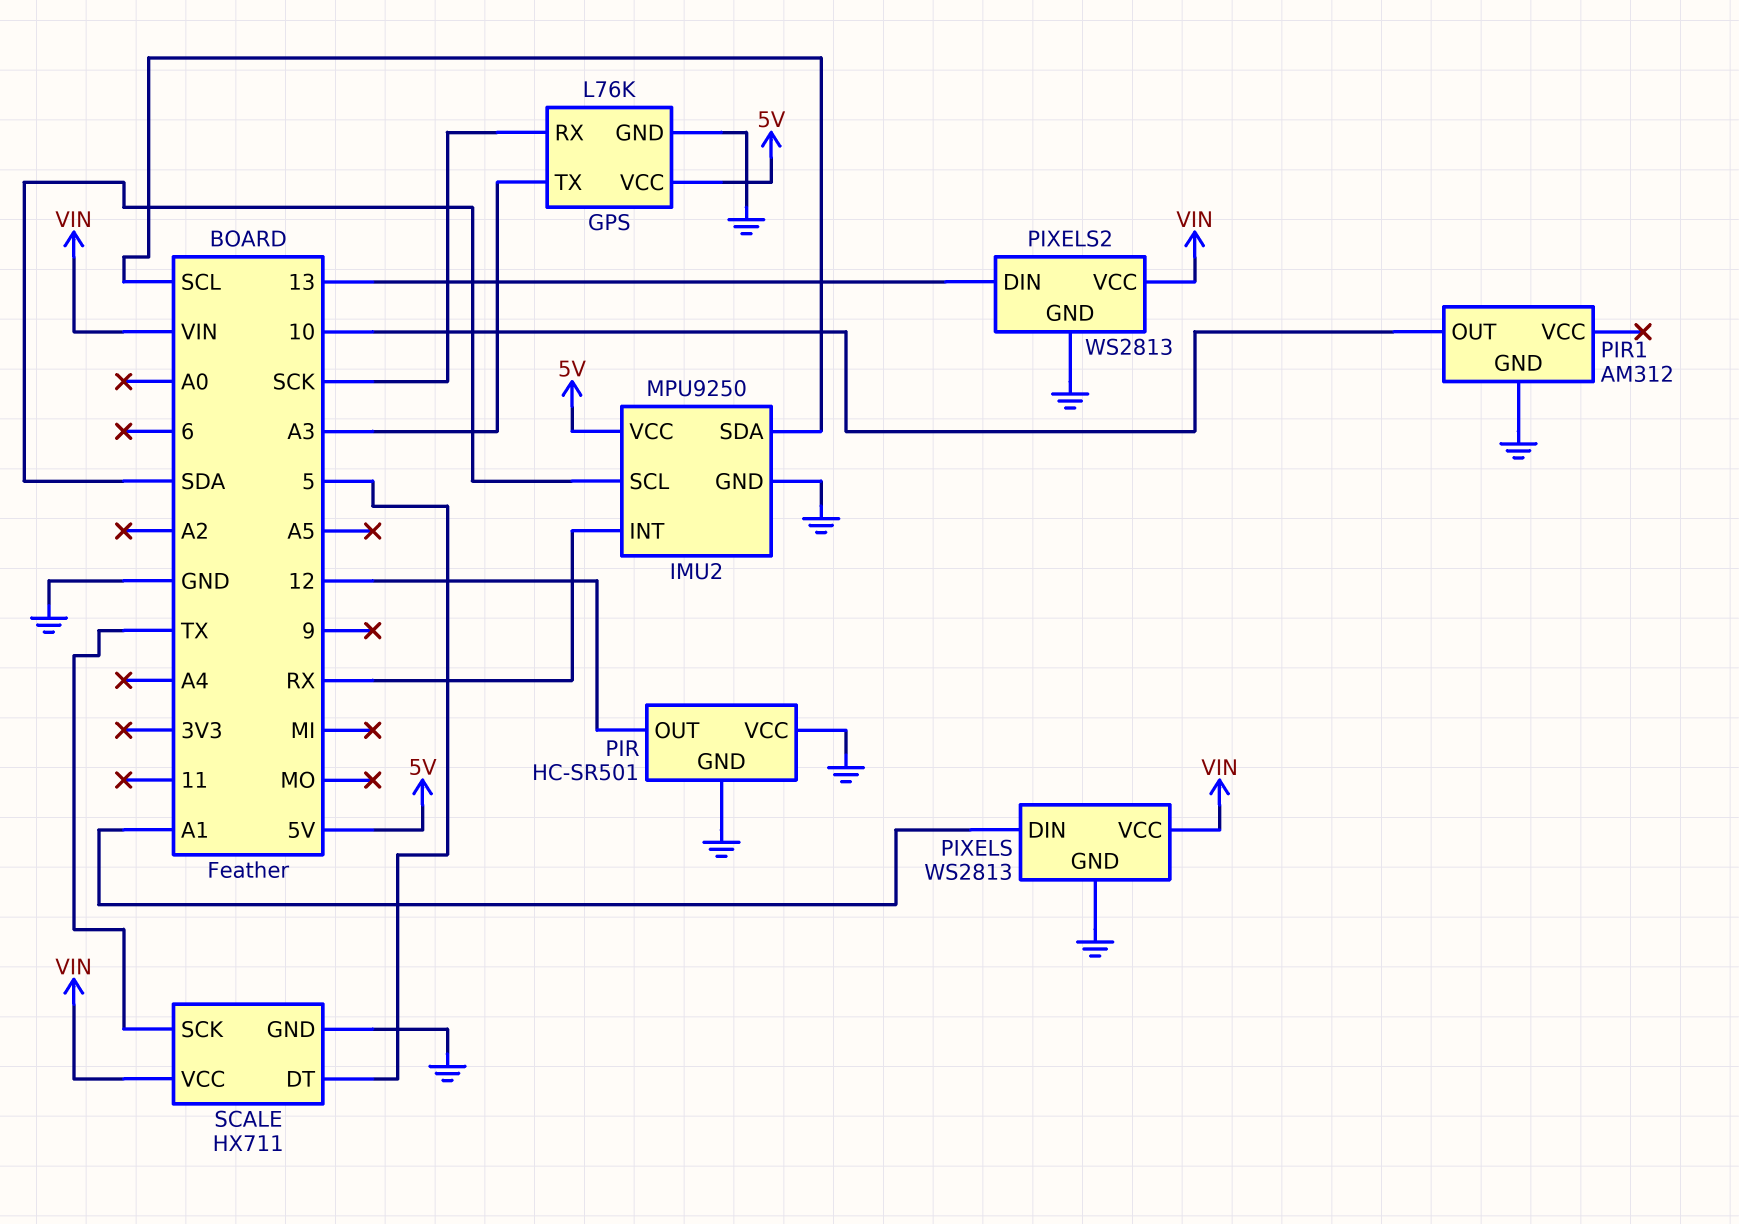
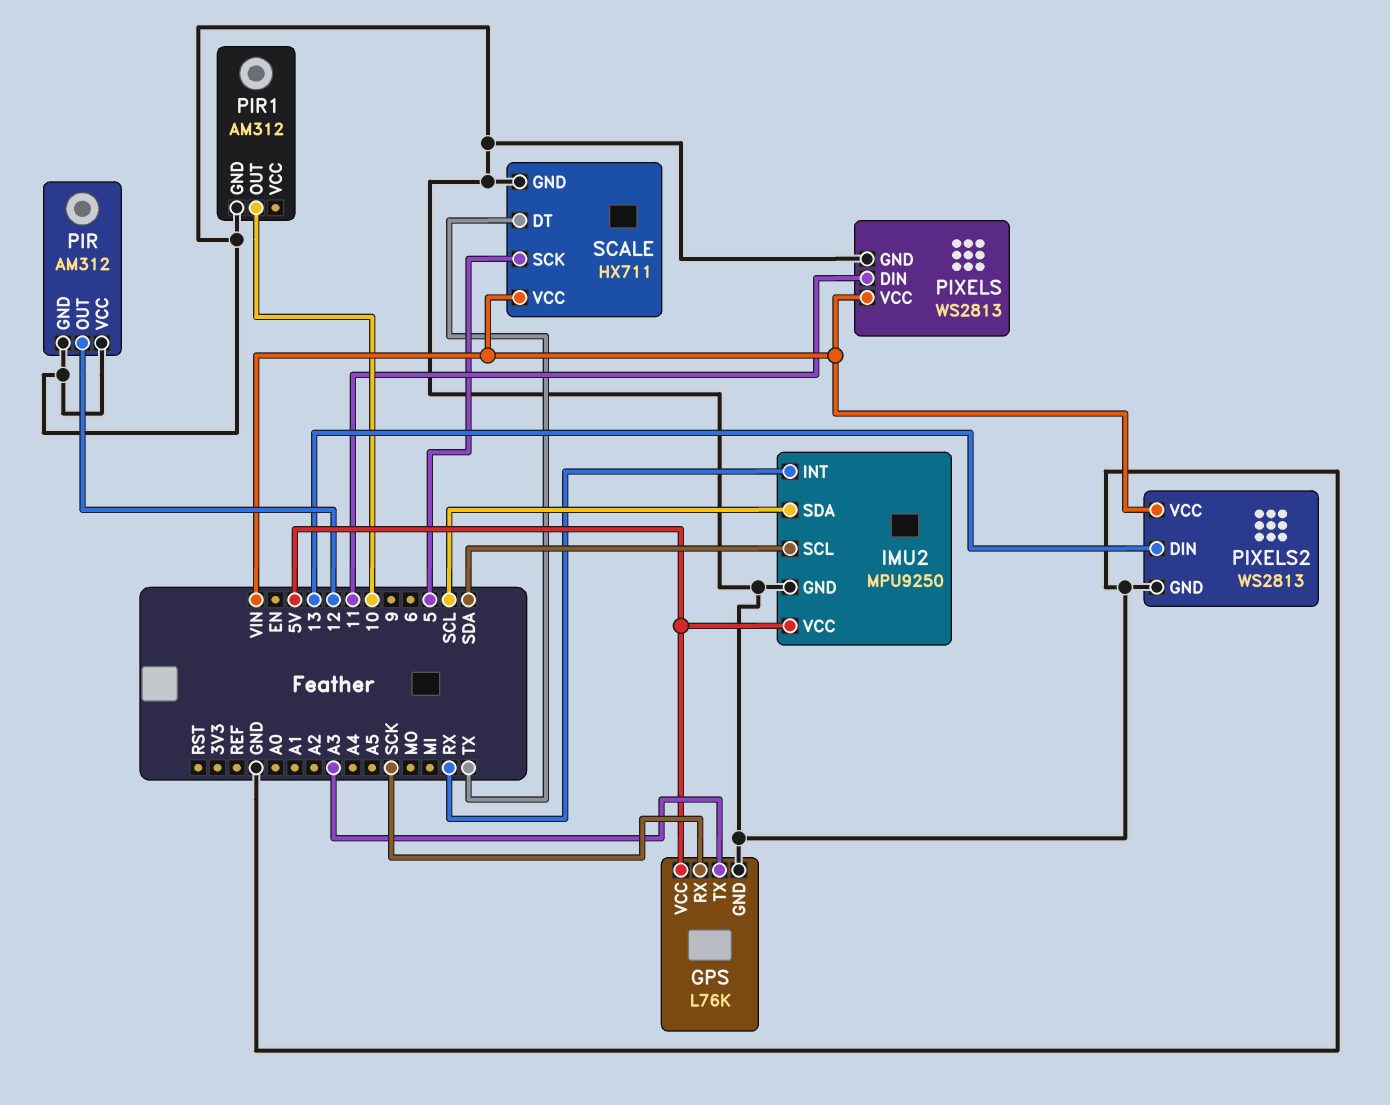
PIR: HC-SR501 -> AM312
PIXELS pin DIN: A1 -> 11
SCALE pin DT: 5 -> TX
SCALE pin SCK: TX -> 5

